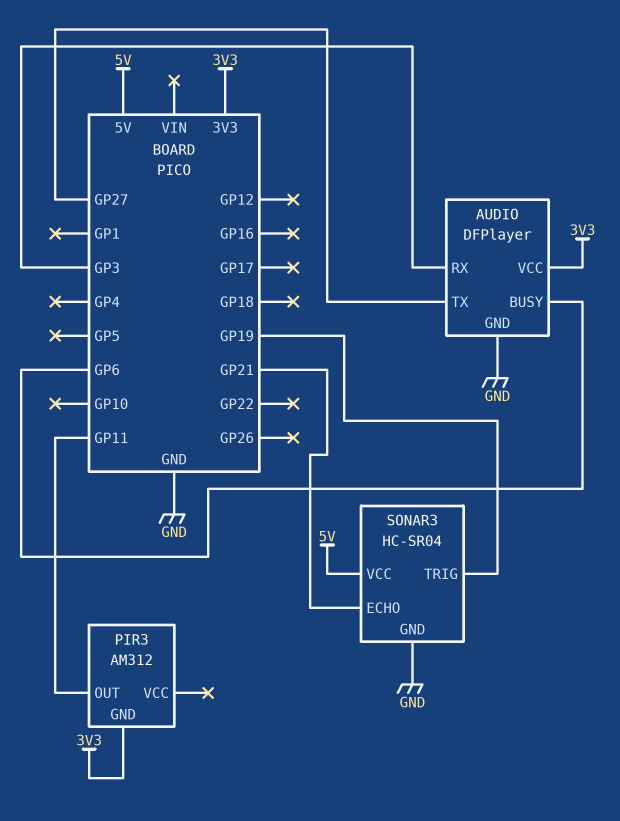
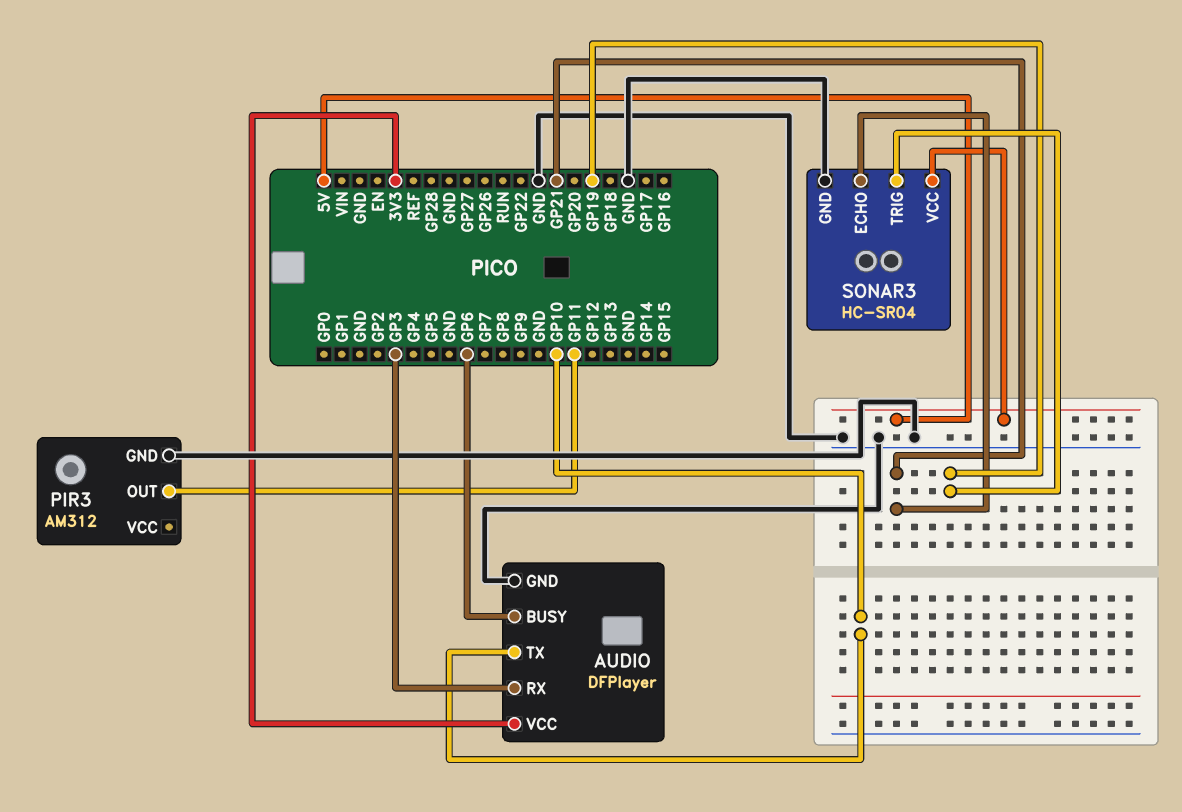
AUDIO pin TX: GP27 -> GP10
PIR3 pin GND: 3V3 -> GND

